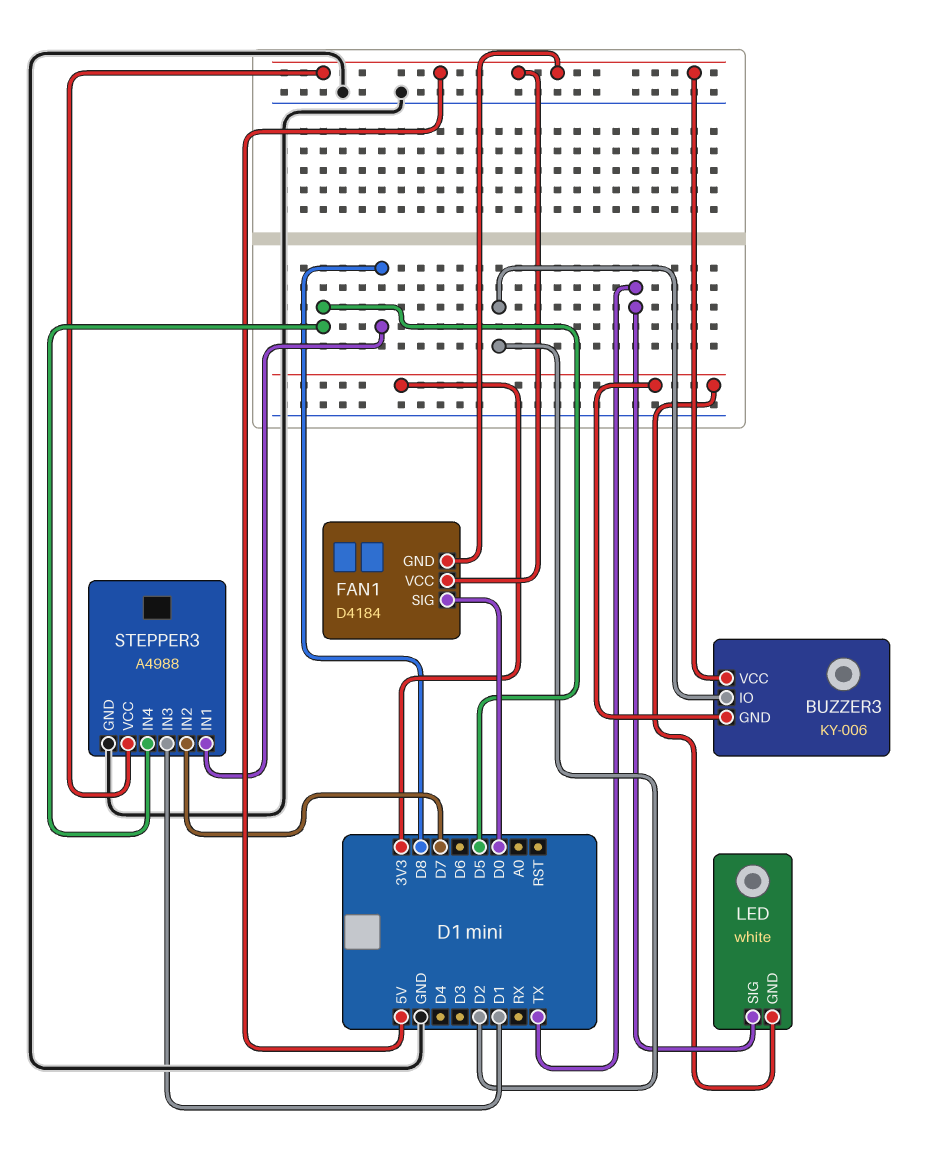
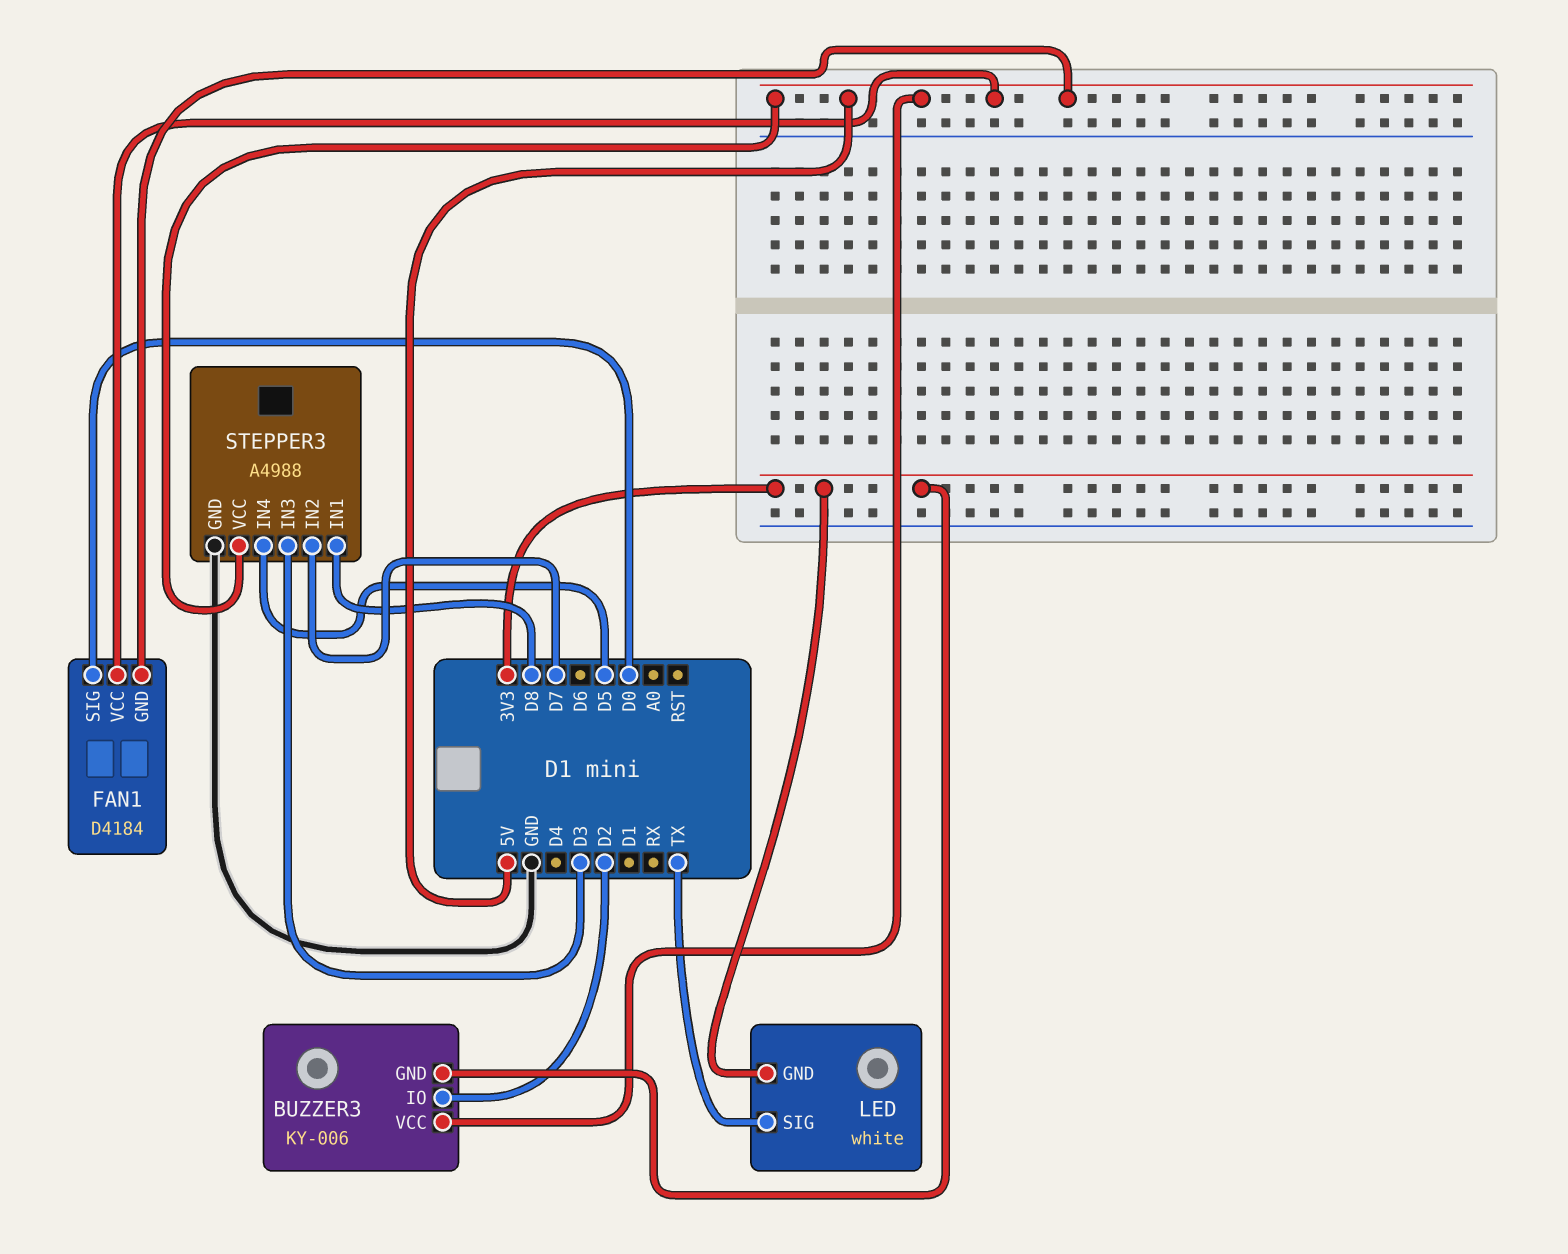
STEPPER3 pin IN3: D1 -> D3

